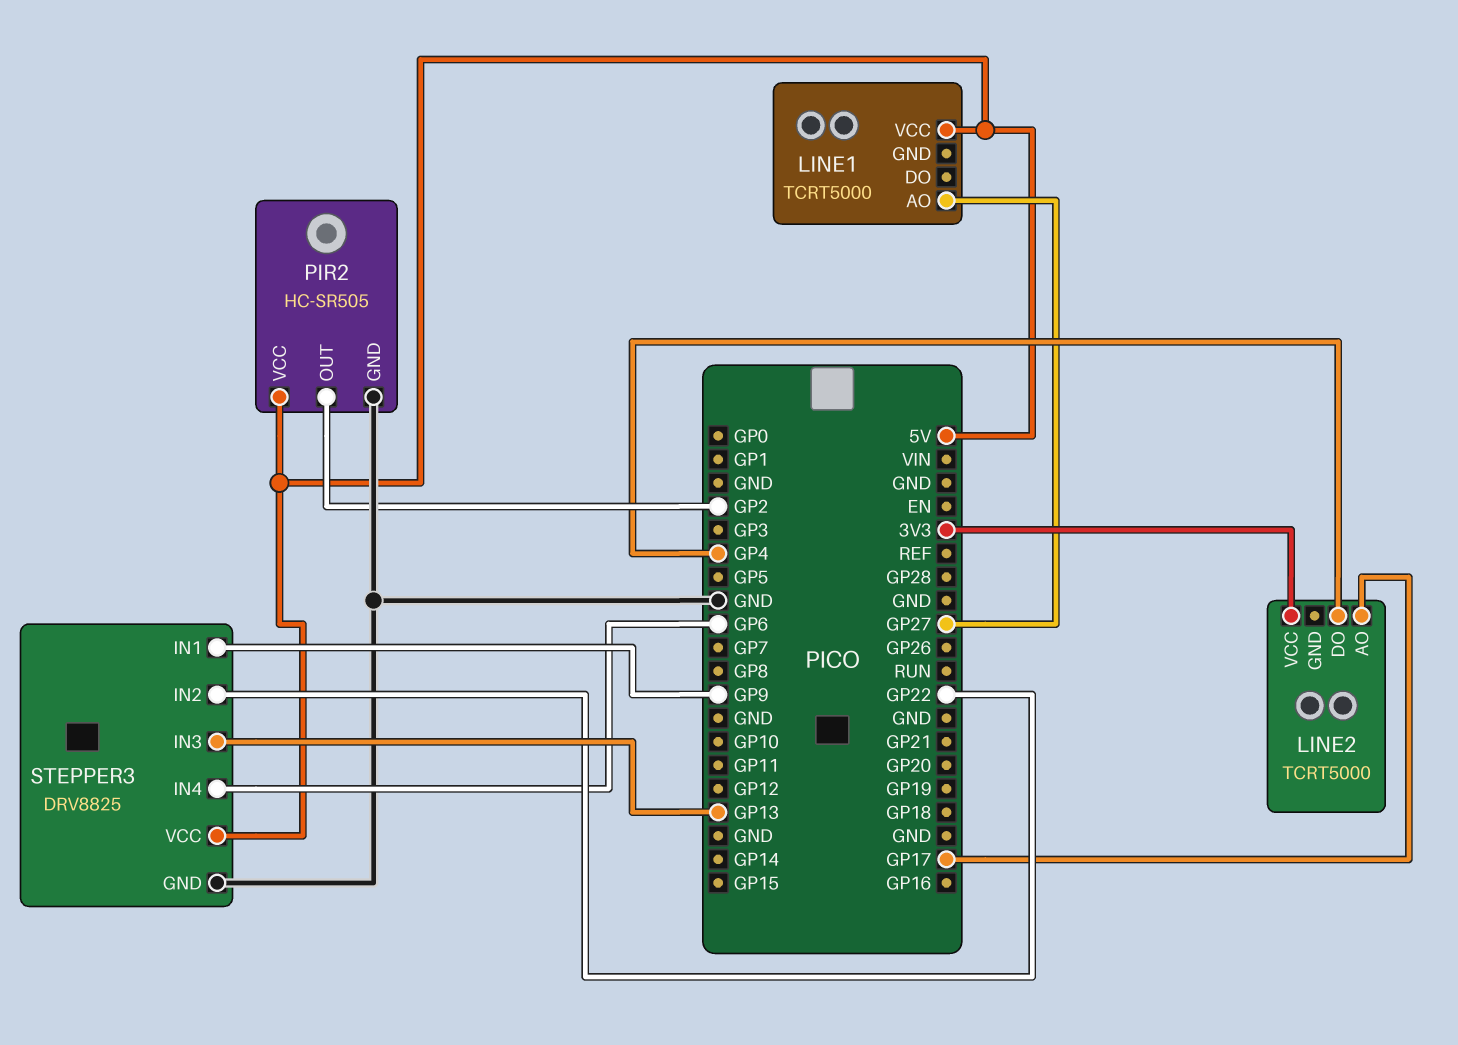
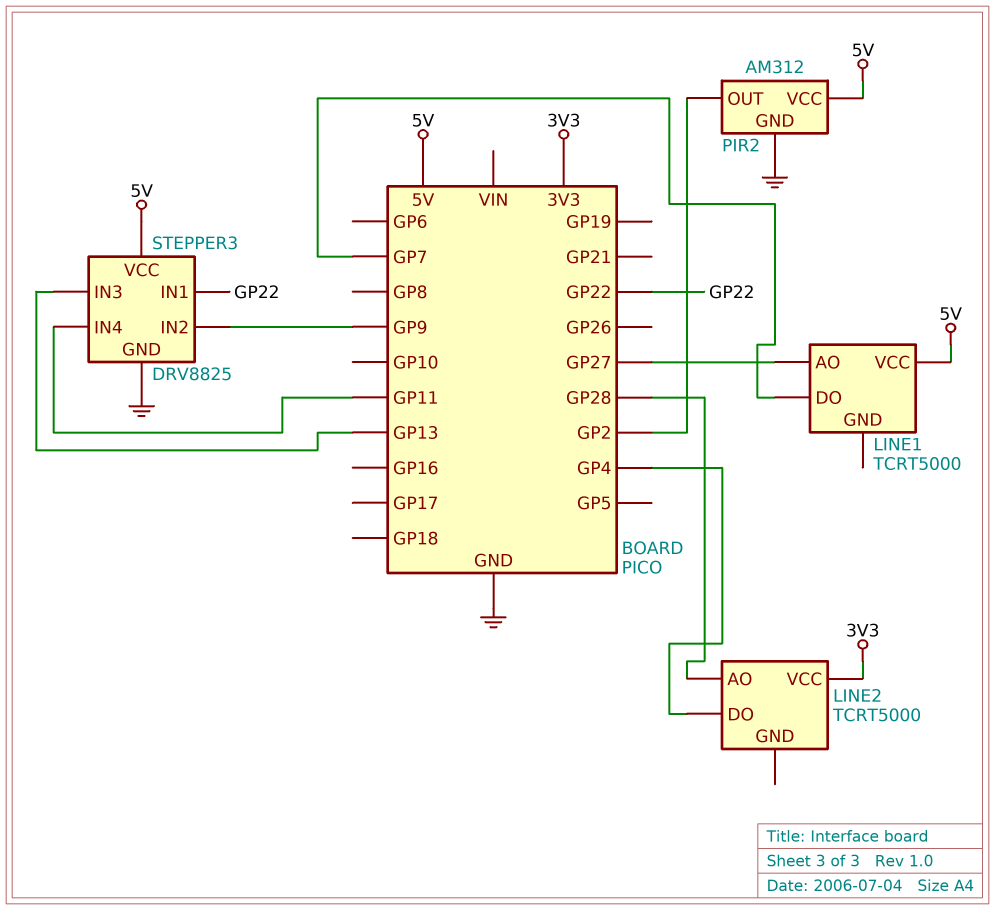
LINE1 pin DO: none -> GP7
LINE2 pin AO: GP17 -> GP28
PIR2: HC-SR505 -> AM312
STEPPER3 pin IN1: GP9 -> GP22
STEPPER3 pin IN2: GP22 -> GP9
STEPPER3 pin IN4: GP6 -> GP11

